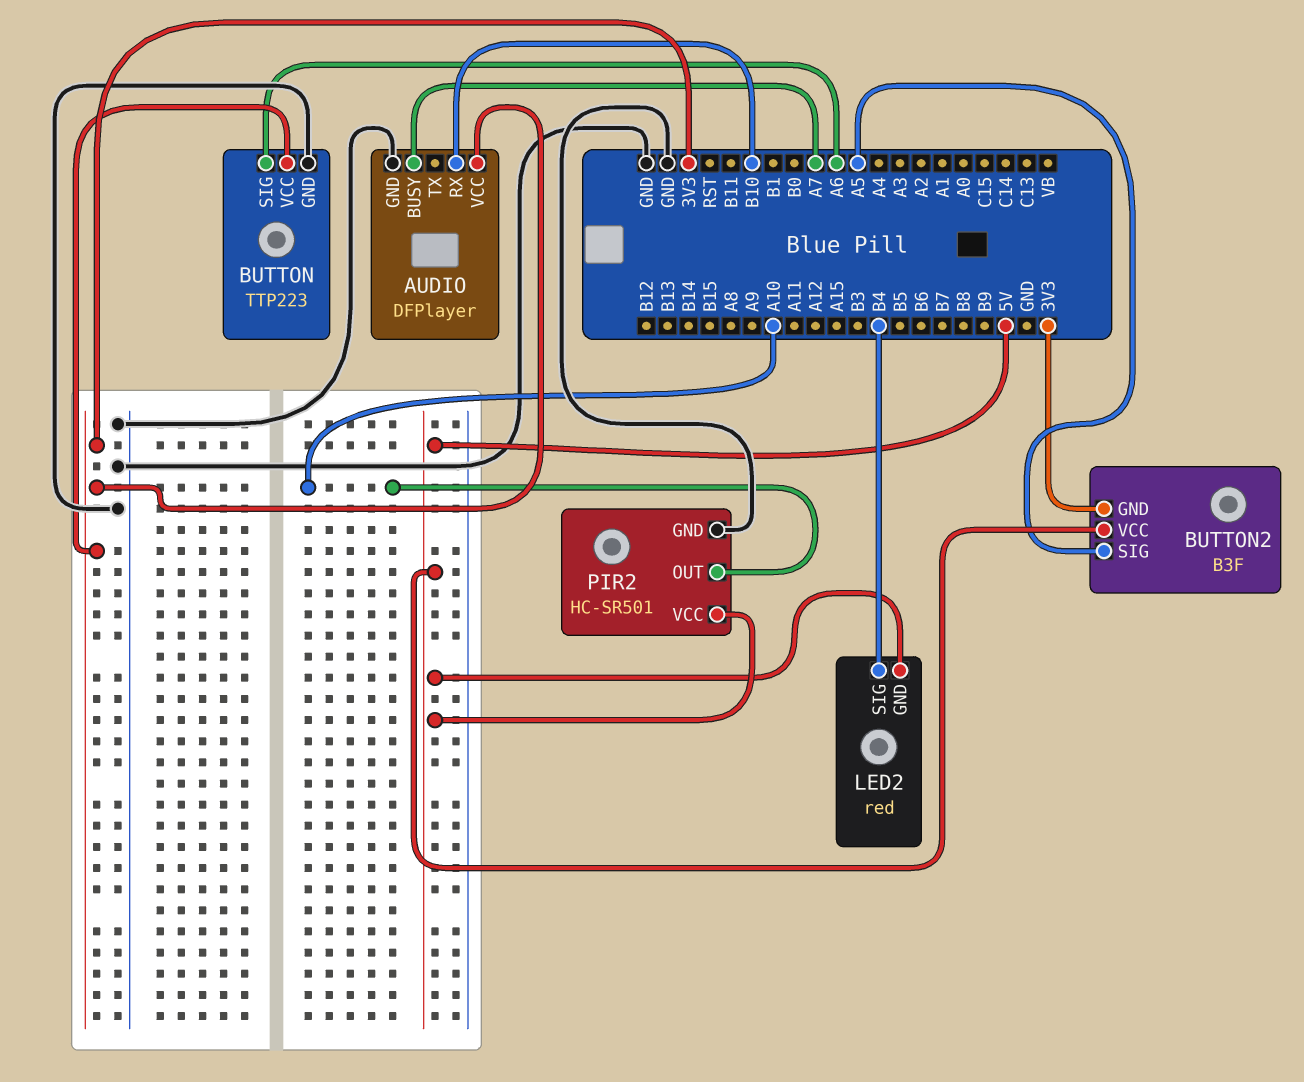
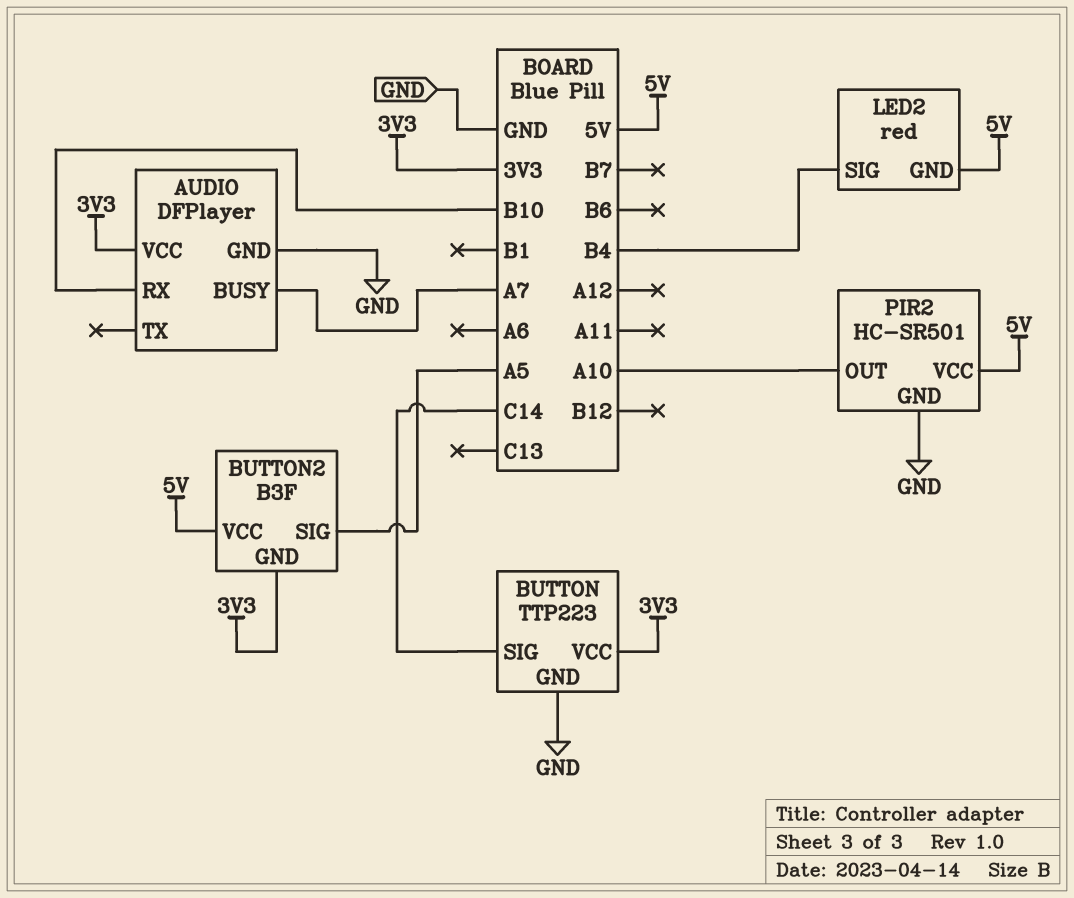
BUTTON pin SIG: A6 -> C14

